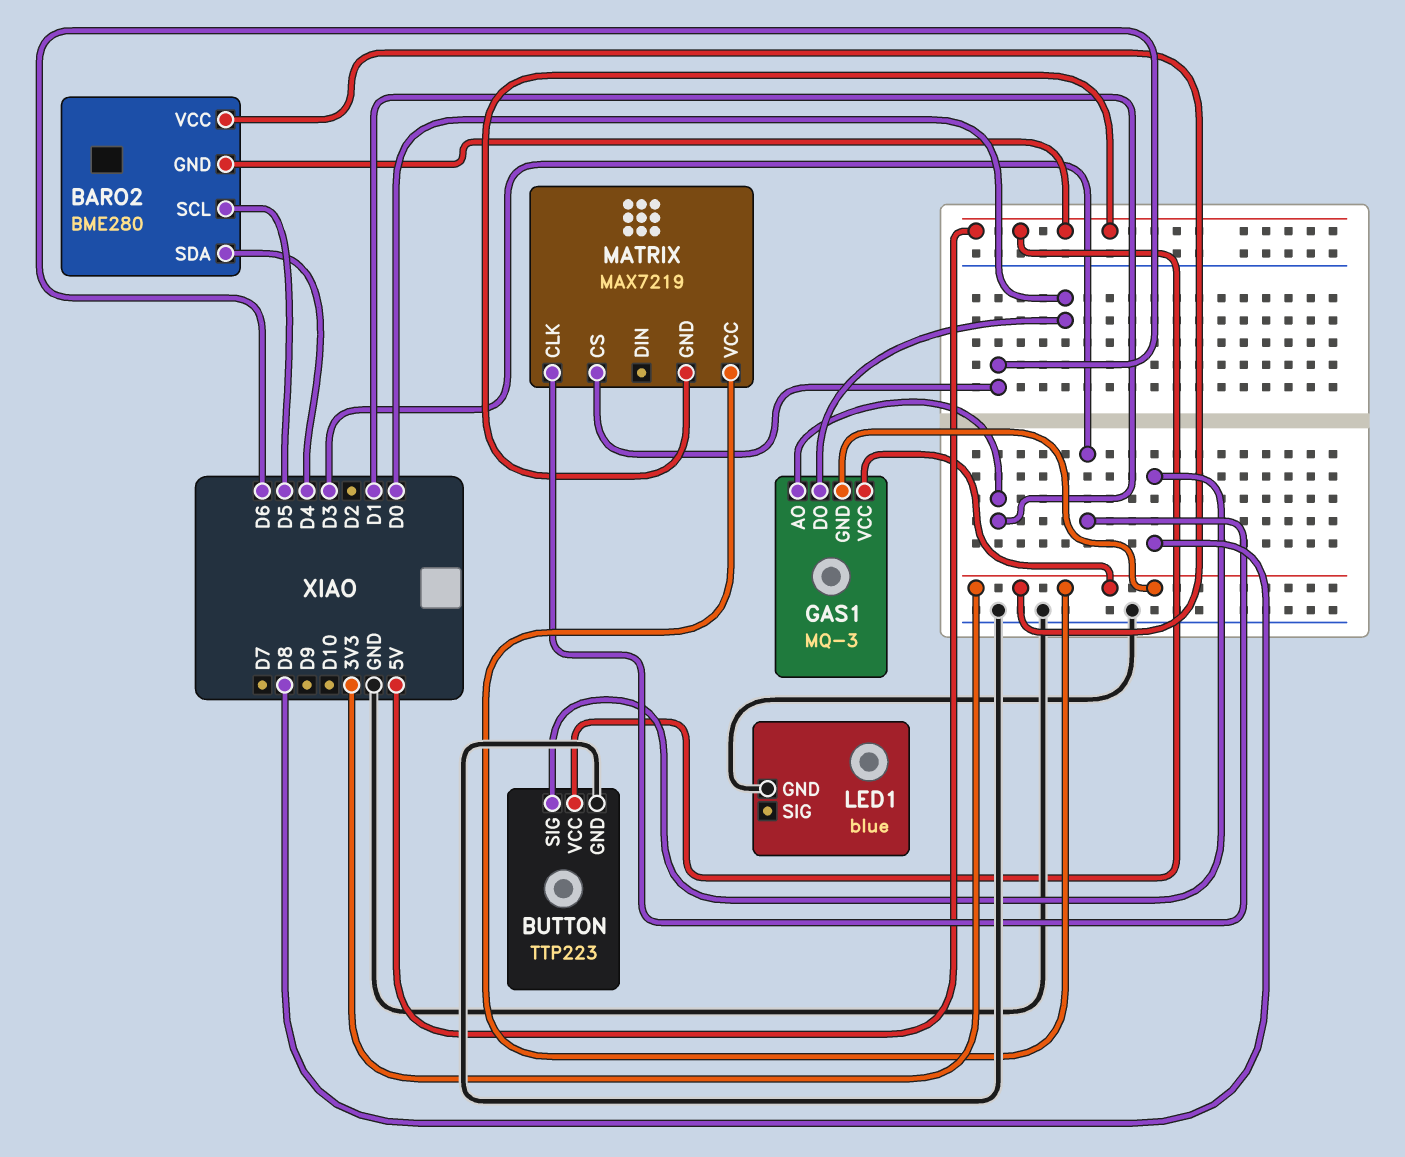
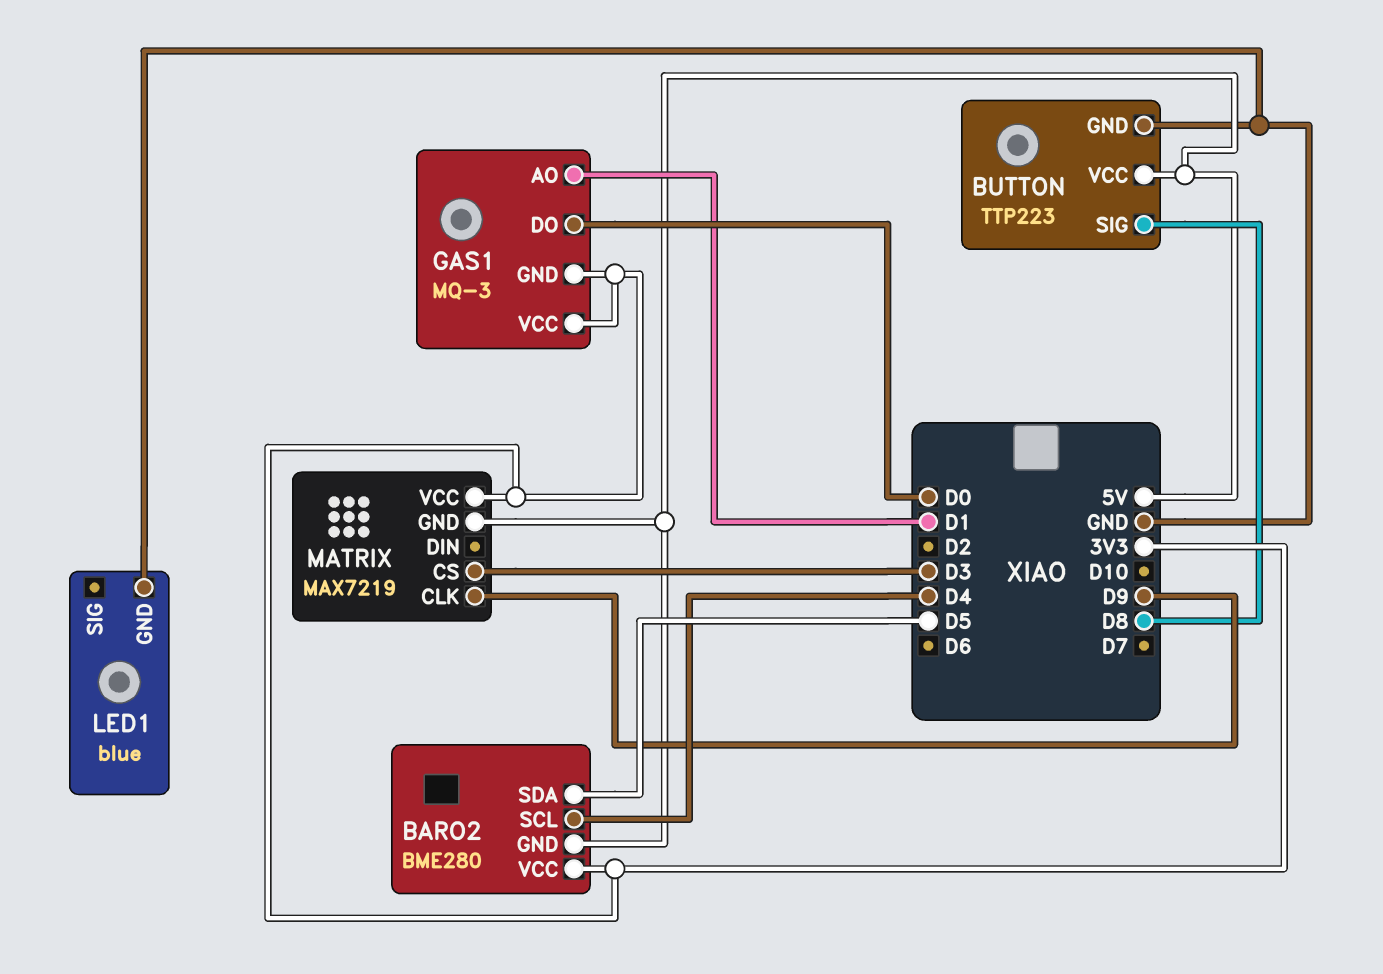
BARO2 pin SCL: D5 -> D4
BARO2 pin SDA: D4 -> D5
MATRIX pin CLK: D3 -> D9
MATRIX pin CS: D6 -> D3

